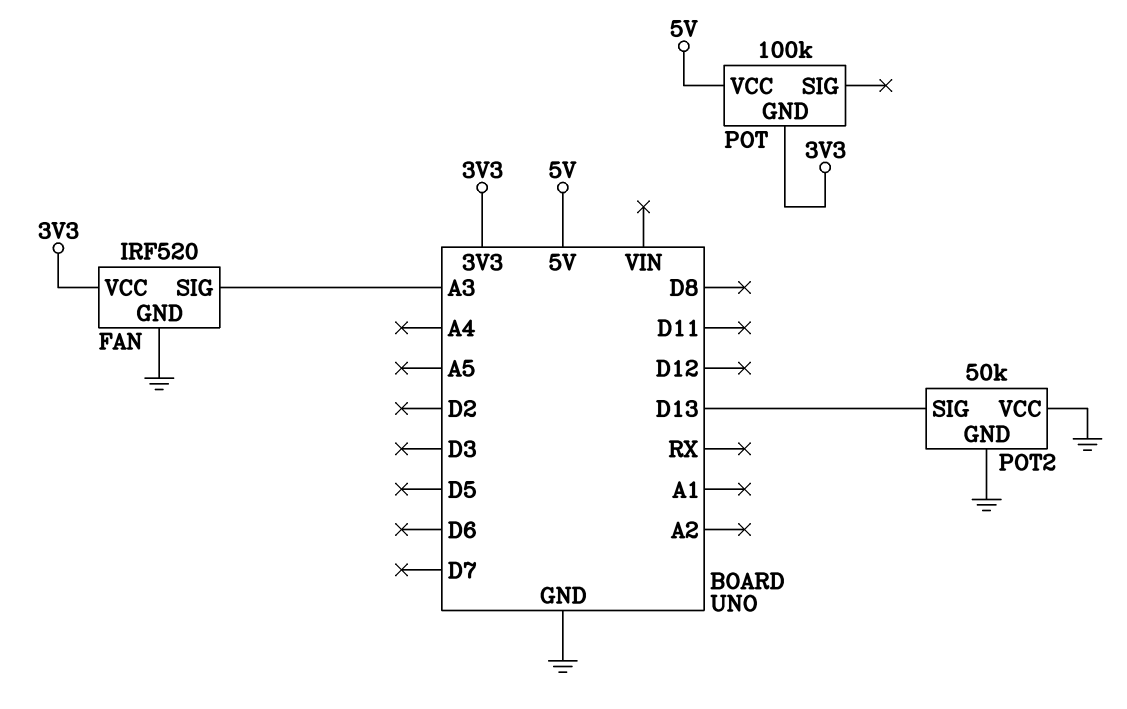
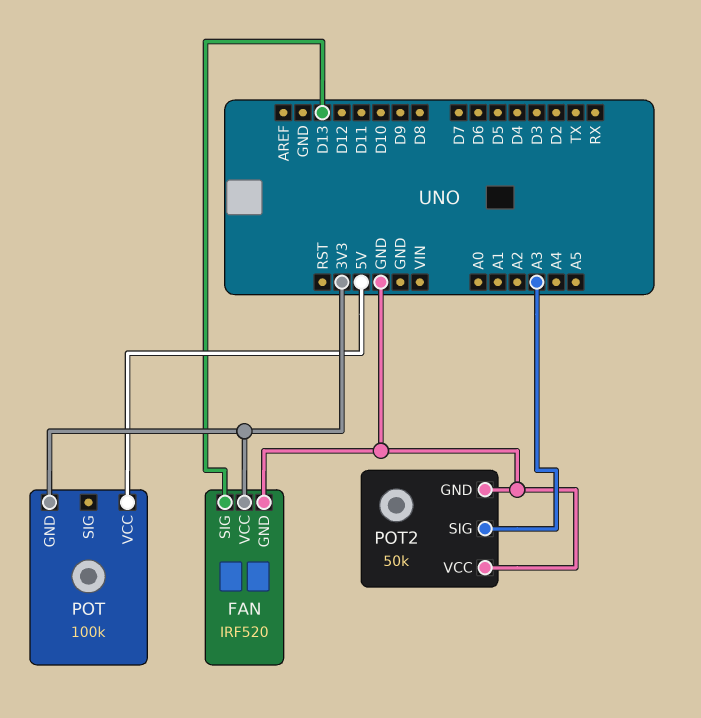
FAN pin SIG: A3 -> D13
POT2 pin SIG: D13 -> A3

